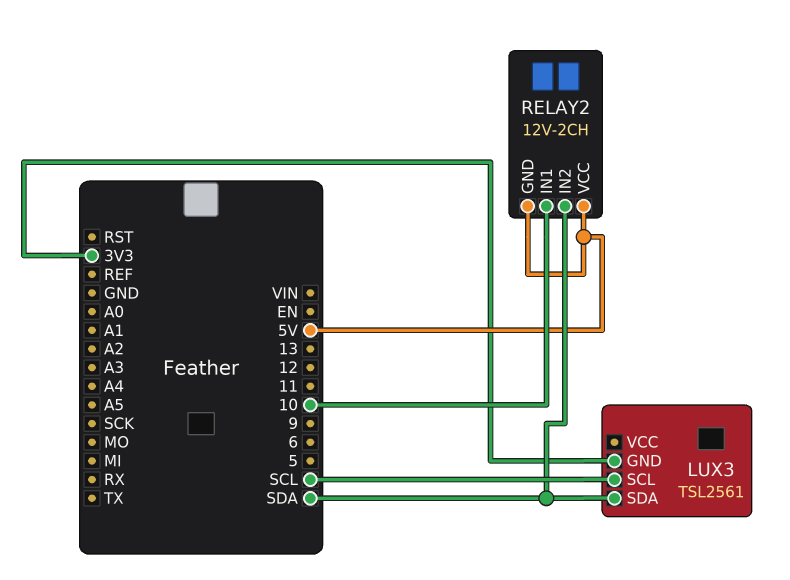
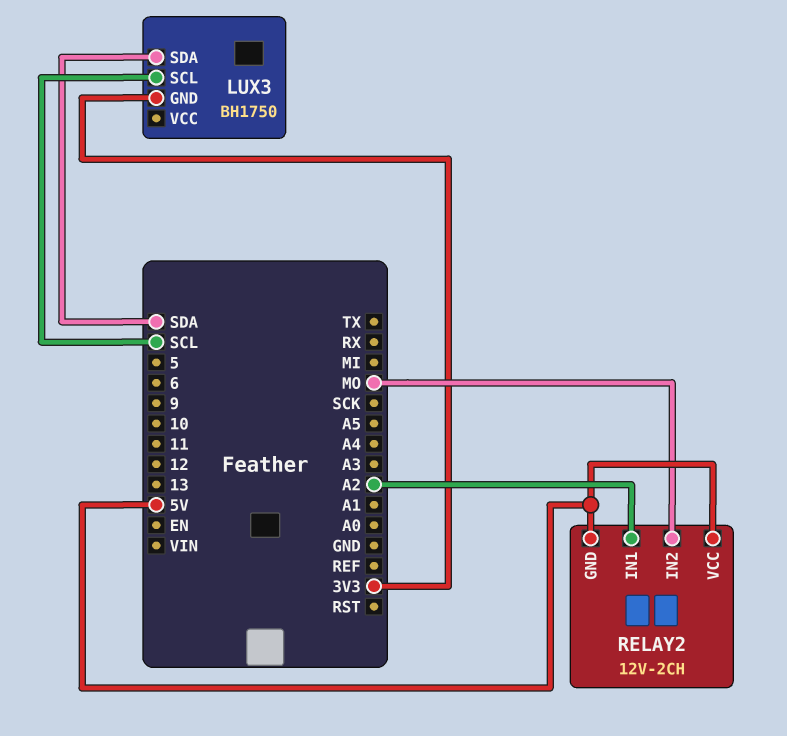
LUX3: TSL2561 -> BH1750
RELAY2 pin IN1: 10 -> A2
RELAY2 pin IN2: SDA -> MO

